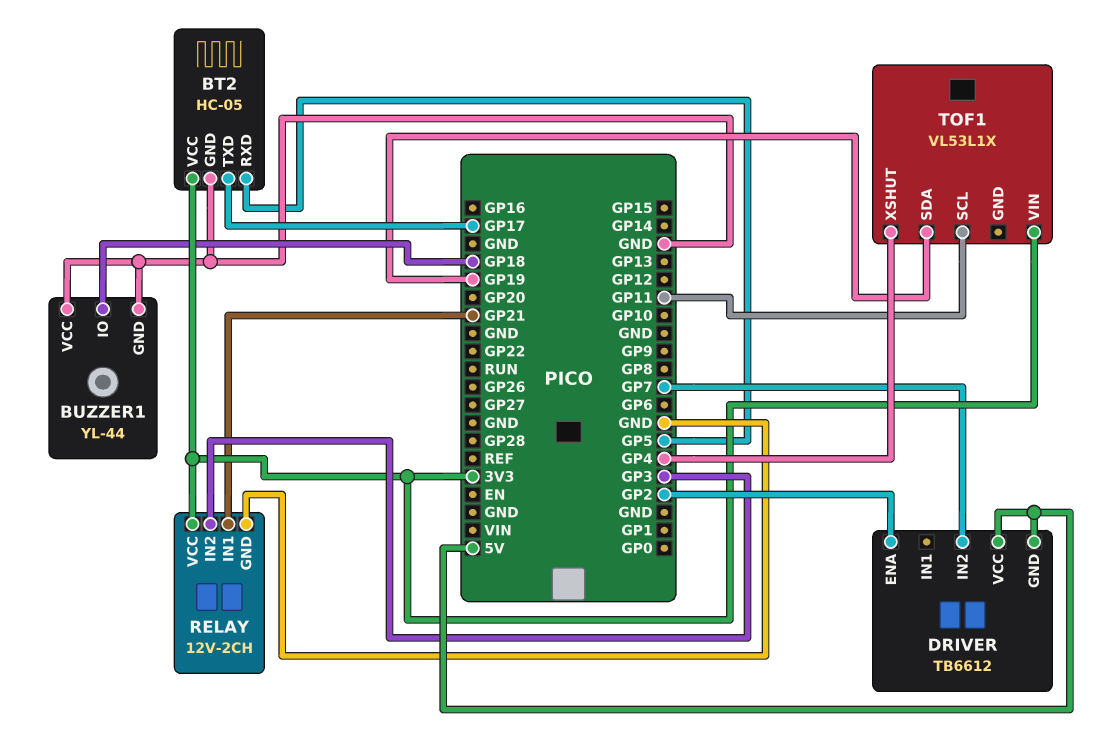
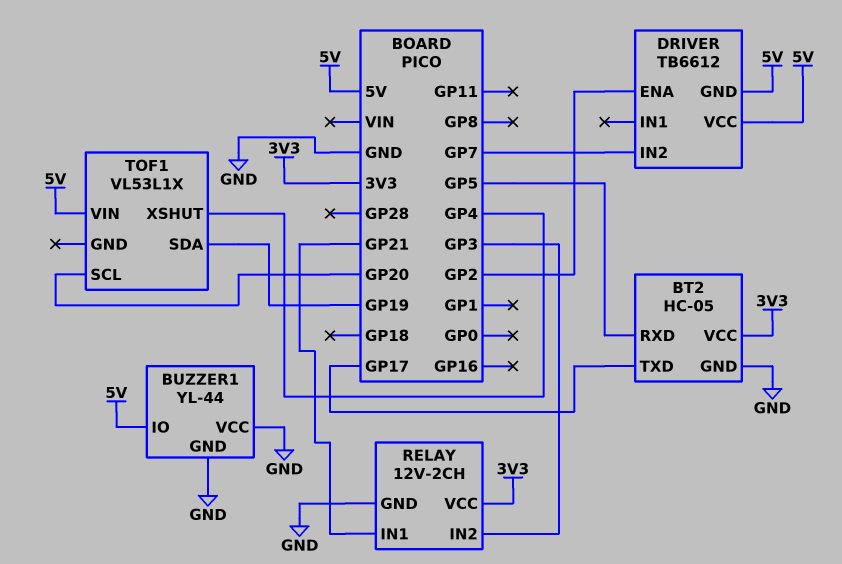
BUZZER1 pin IO: GP18 -> 5V
TOF1 pin SCL: GP11 -> GP20
TOF1 pin VIN: 3V3 -> 5V

